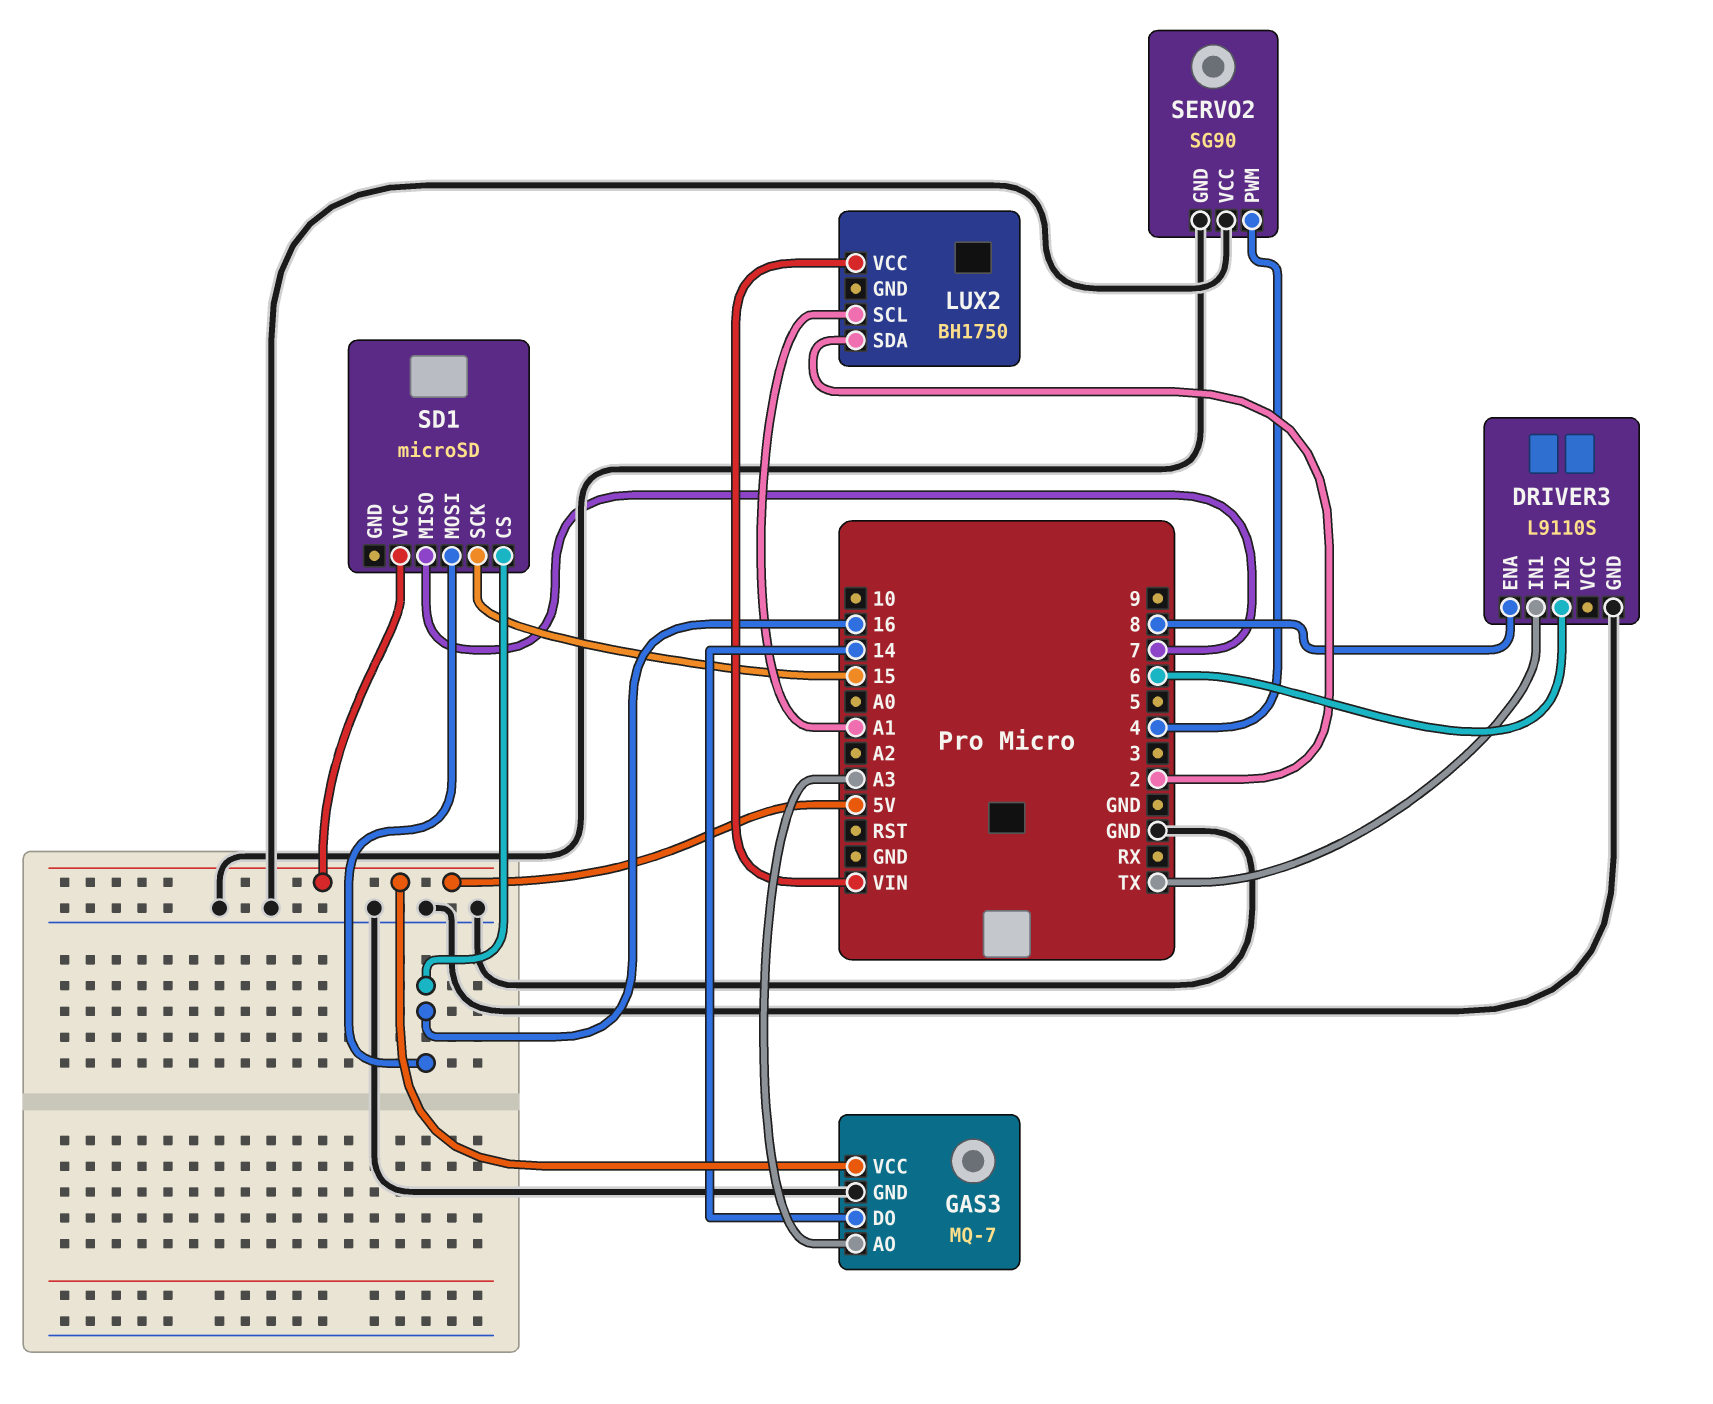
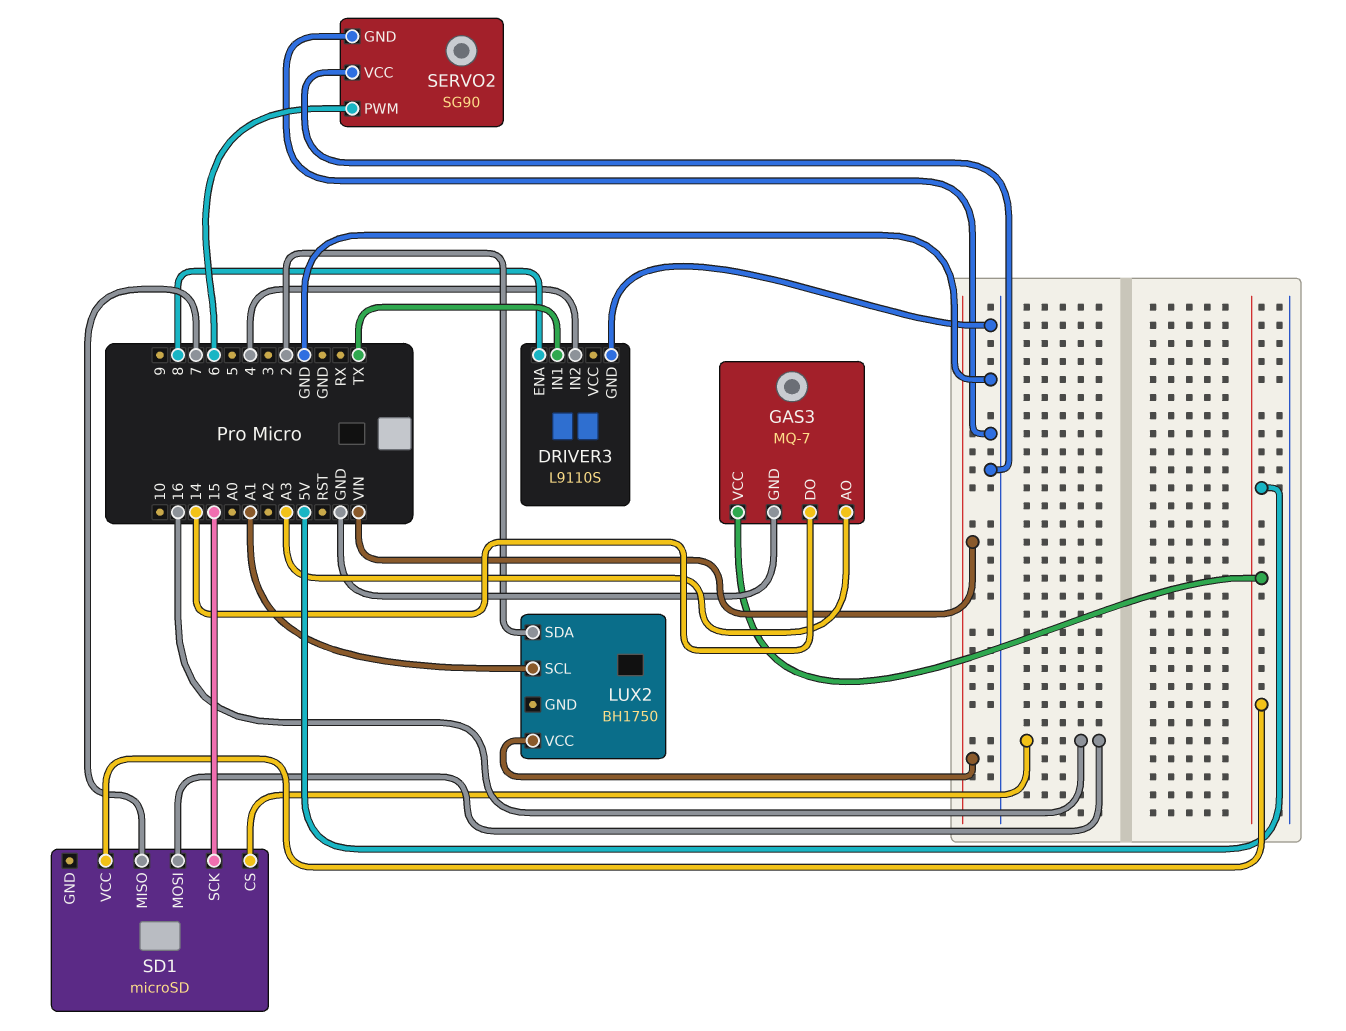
DRIVER3 pin IN2: 6 -> 4
SERVO2 pin PWM: 4 -> 6

